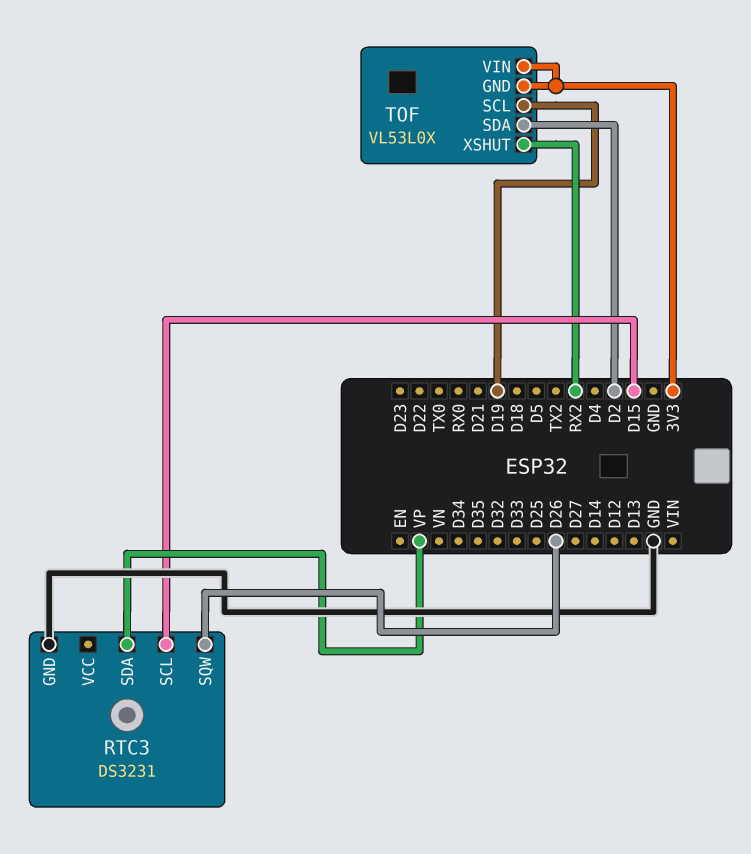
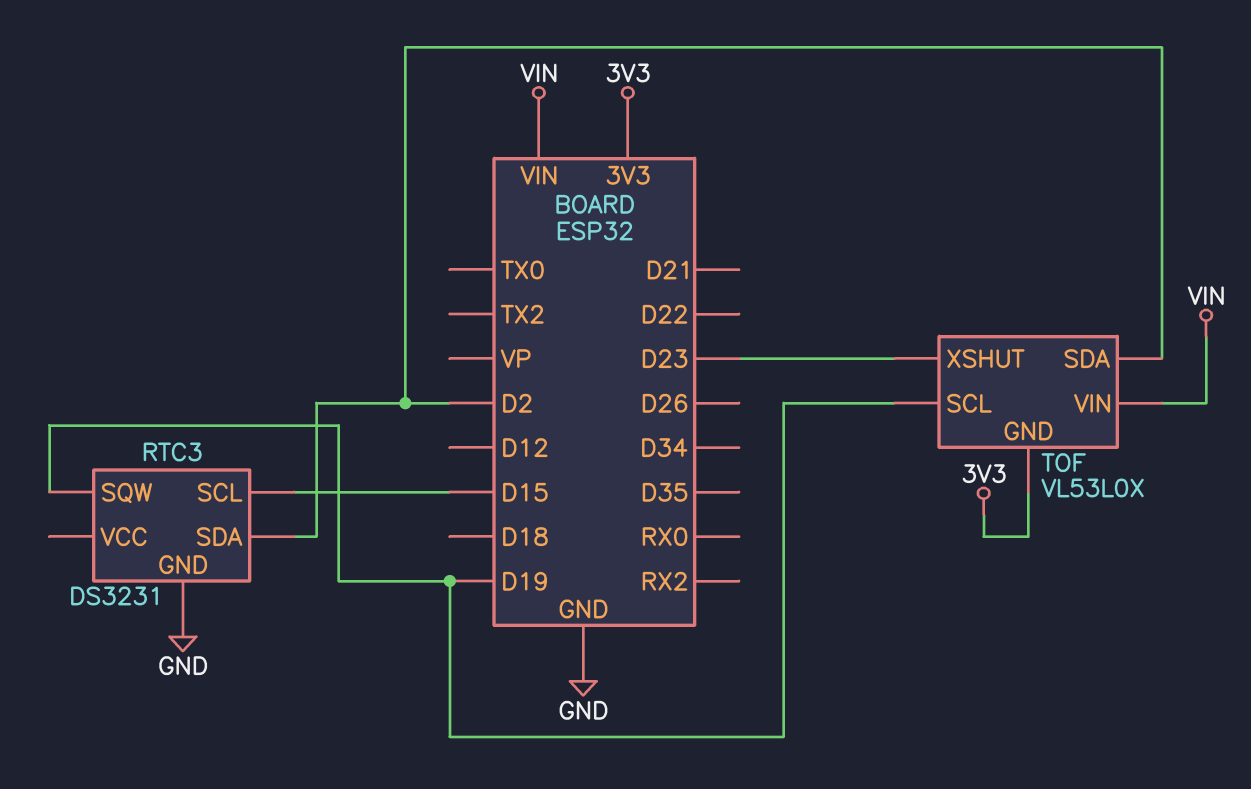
RTC3 pin SDA: VP -> D2
RTC3 pin SQW: D26 -> D19
TOF pin VIN: 3V3 -> VIN
TOF pin XSHUT: RX2 -> D23

